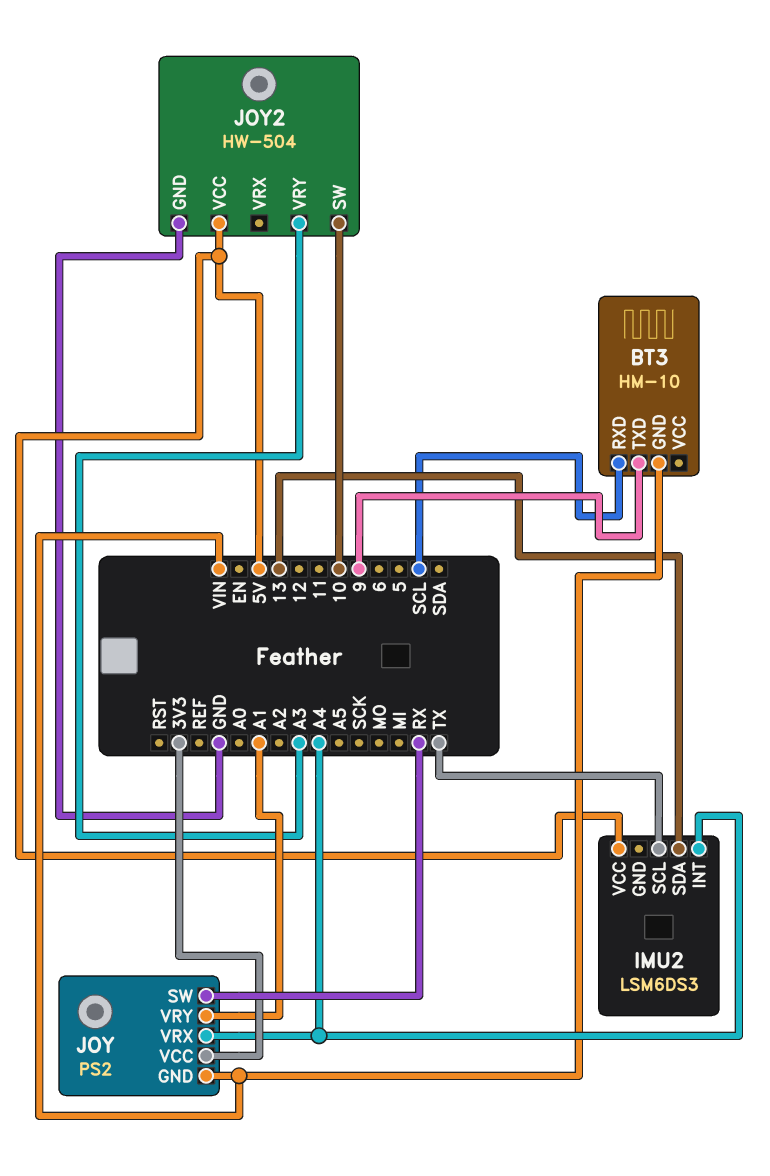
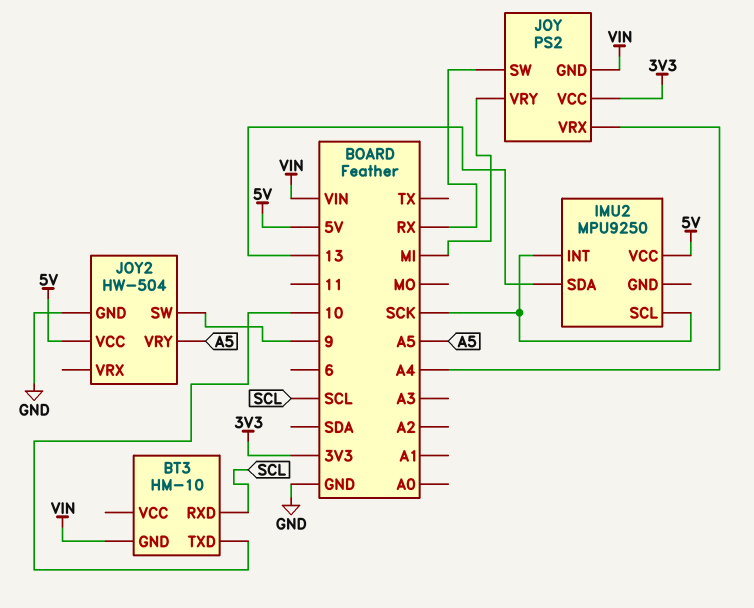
BT3 pin TXD: 9 -> 10
IMU2: LSM6DS3 -> MPU9250
IMU2 pin INT: A4 -> SCK
IMU2 pin SCL: TX -> SCK
JOY pin VRY: A1 -> MI
JOY2 pin SW: 10 -> 9
JOY2 pin VRY: A3 -> A5

